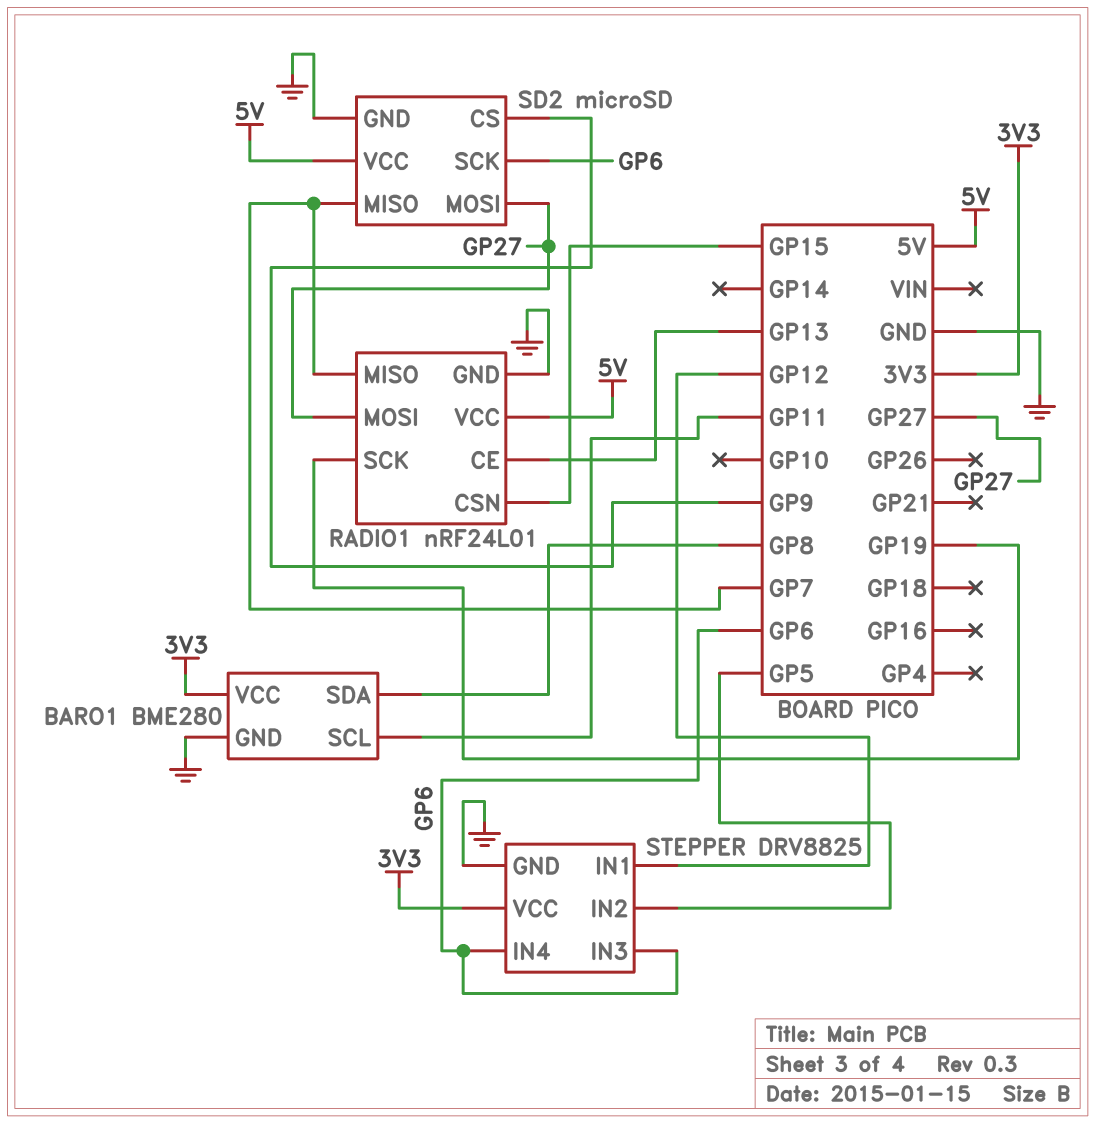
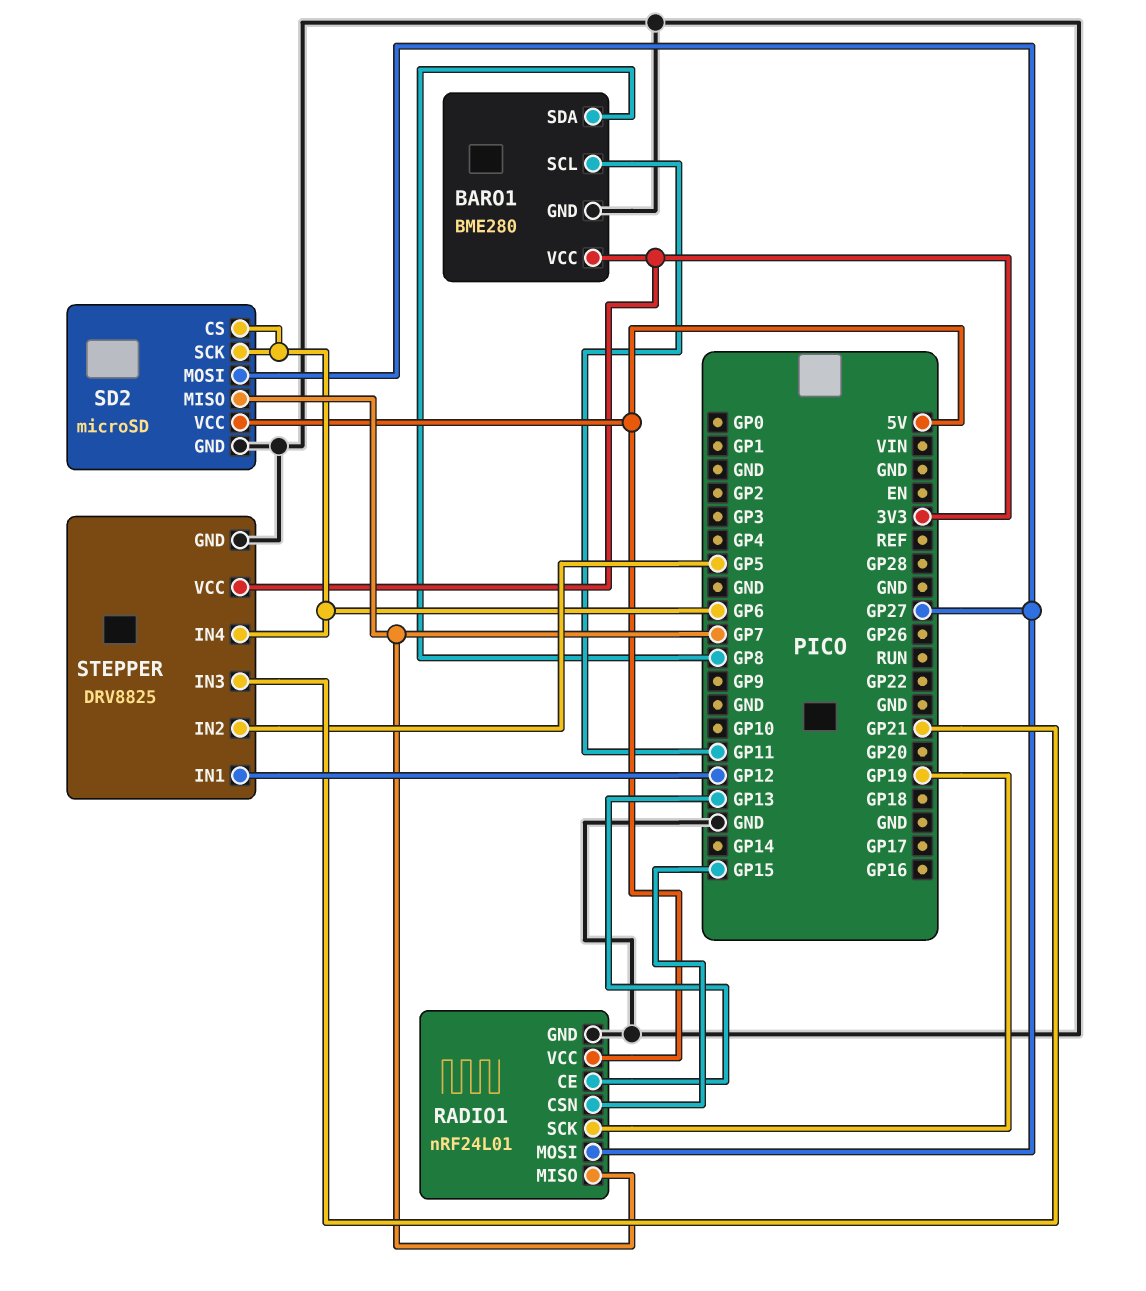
SD2 pin CS: GP9 -> GP6
STEPPER pin IN3: GP6 -> GP21

